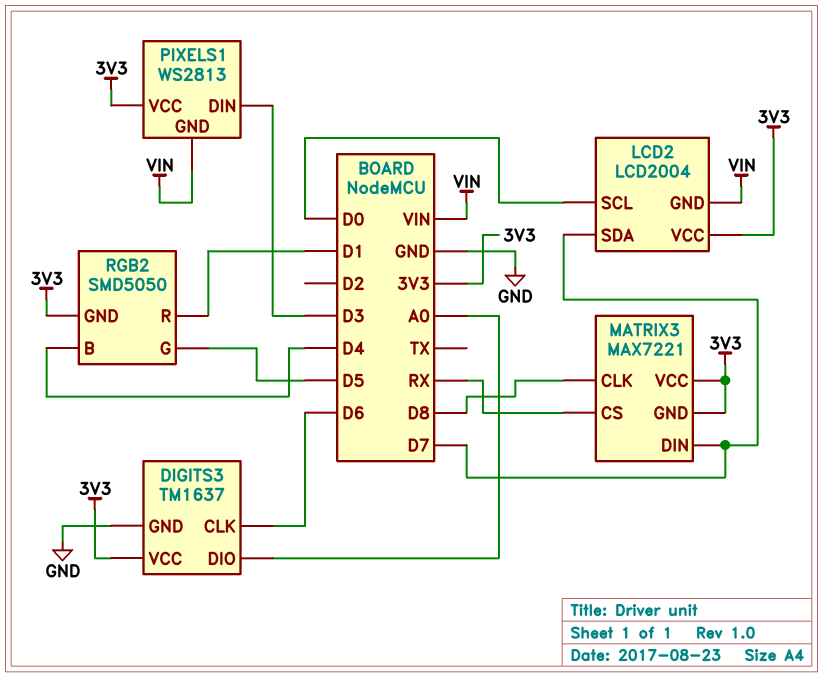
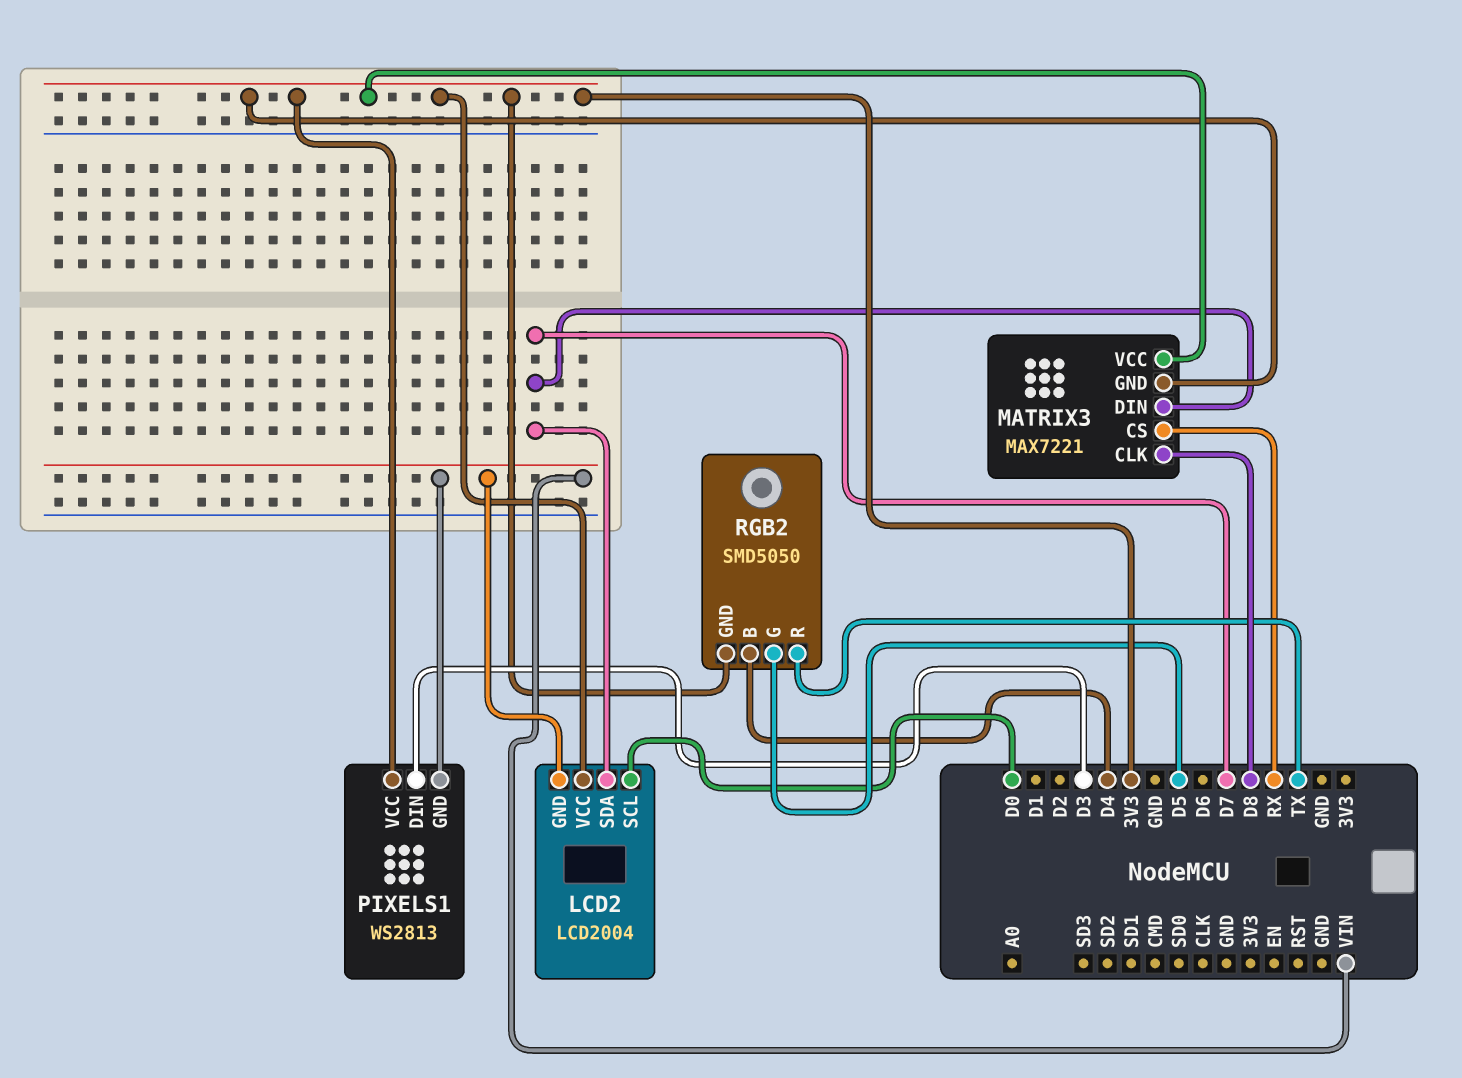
DIGITS3: TM1637 -> none
DIGITS3 pin CLK: D6 -> none
DIGITS3 pin DIO: A0 -> none
DIGITS3 pin GND: GND -> none
DIGITS3 pin VCC: 3V3 -> none
RGB2 pin R: D1 -> TX

